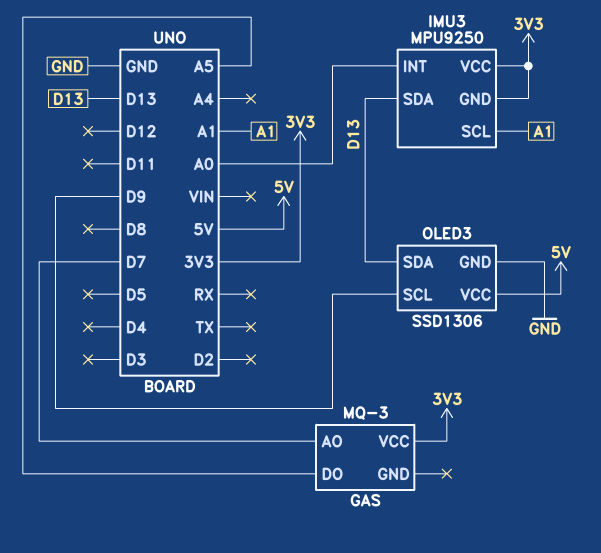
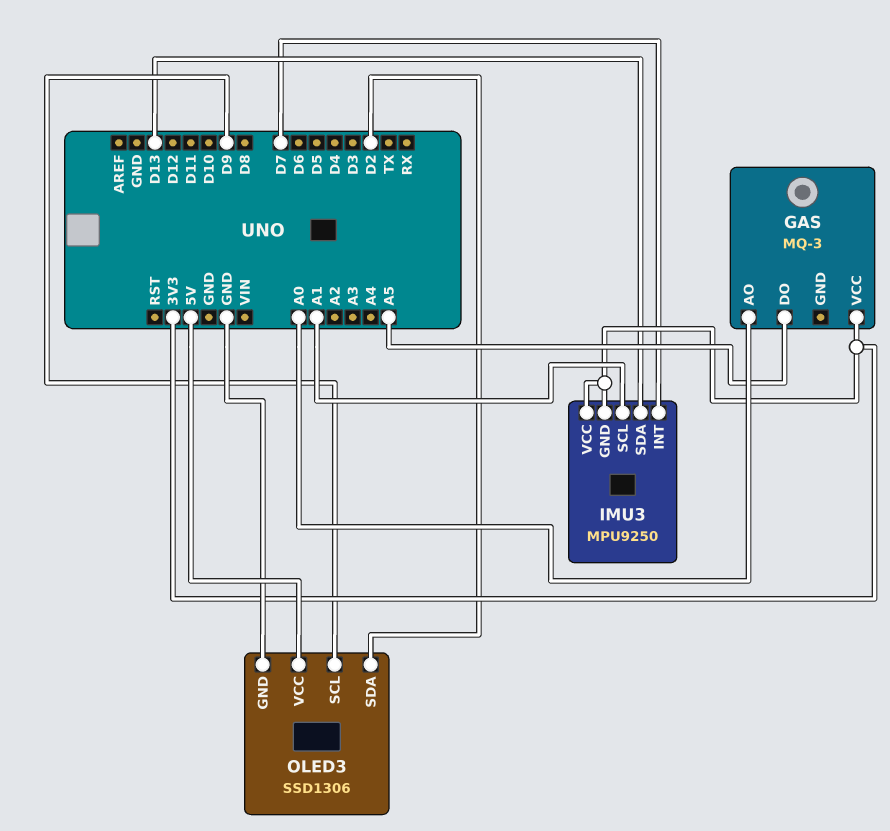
GAS pin AO: D7 -> A0
IMU3 pin INT: A0 -> D7
OLED3 pin SDA: D13 -> D2

